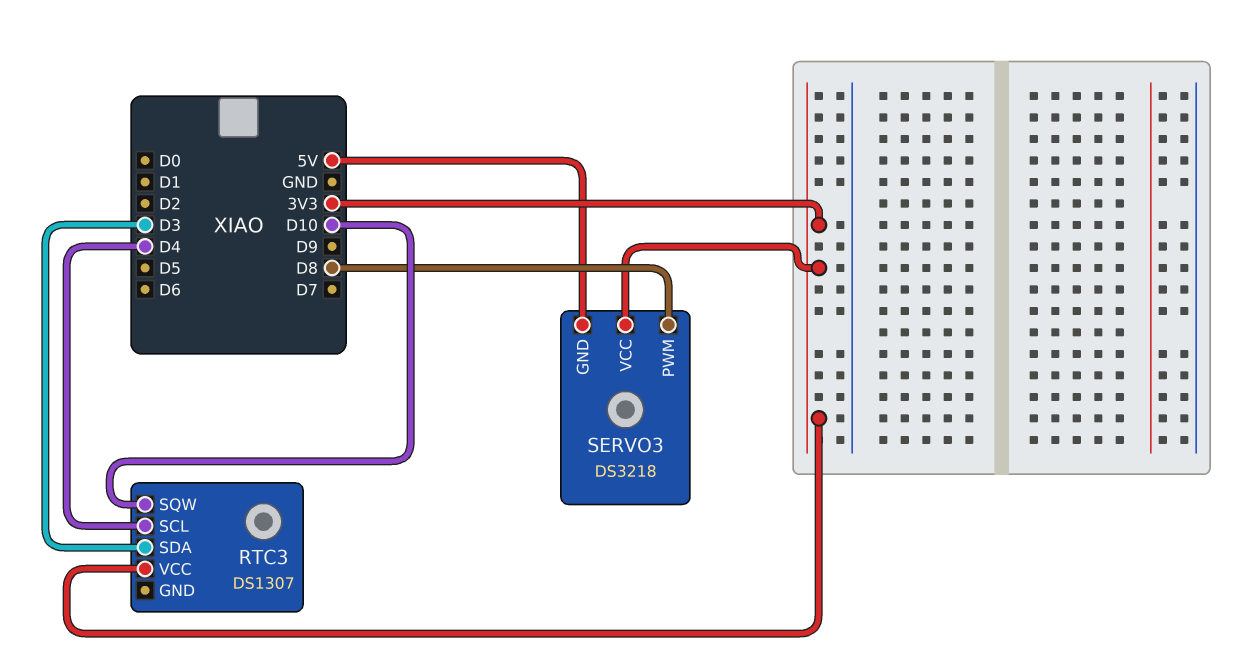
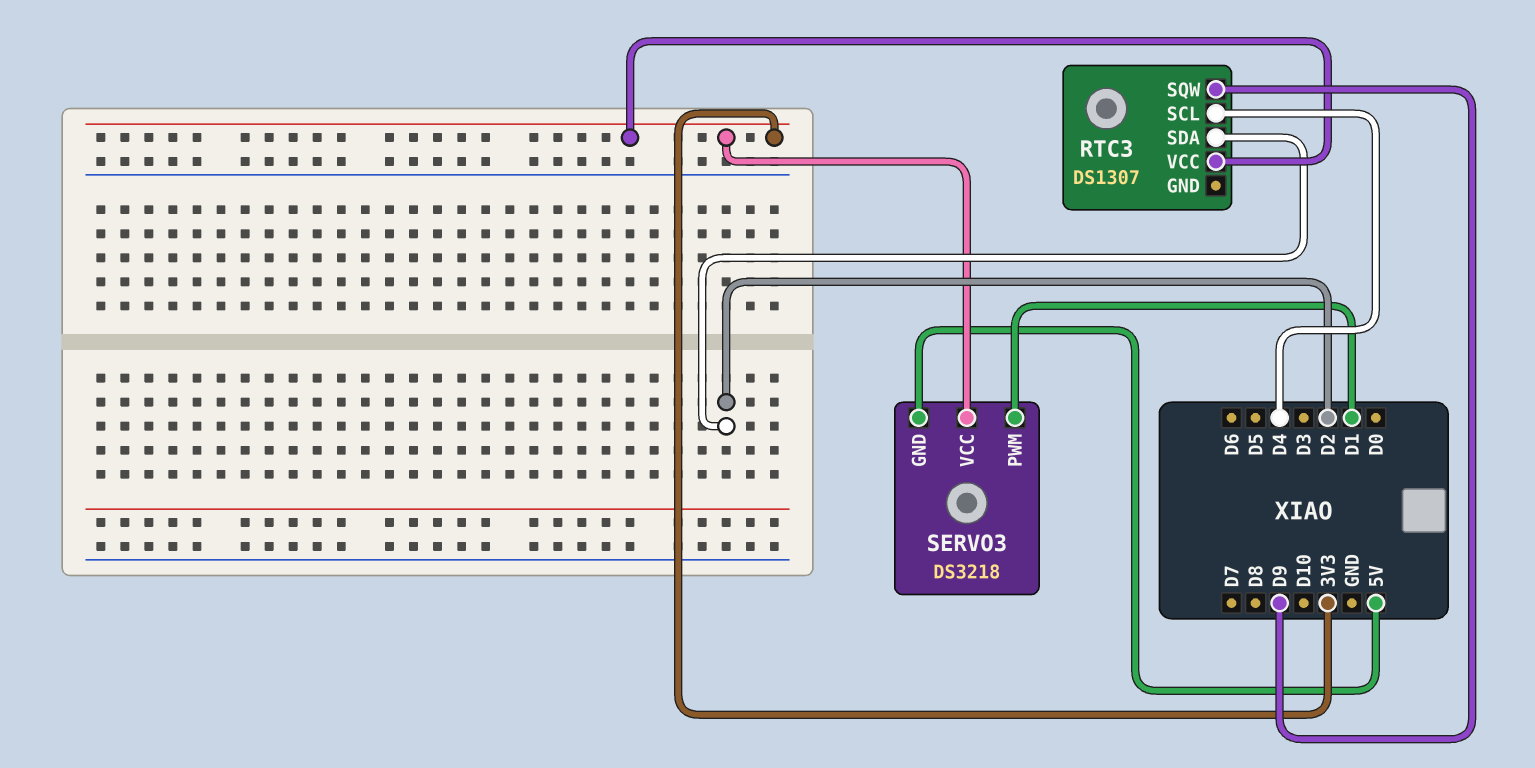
RTC3 pin SDA: D3 -> D2
RTC3 pin SQW: D10 -> D9
SERVO3 pin PWM: D8 -> D1

